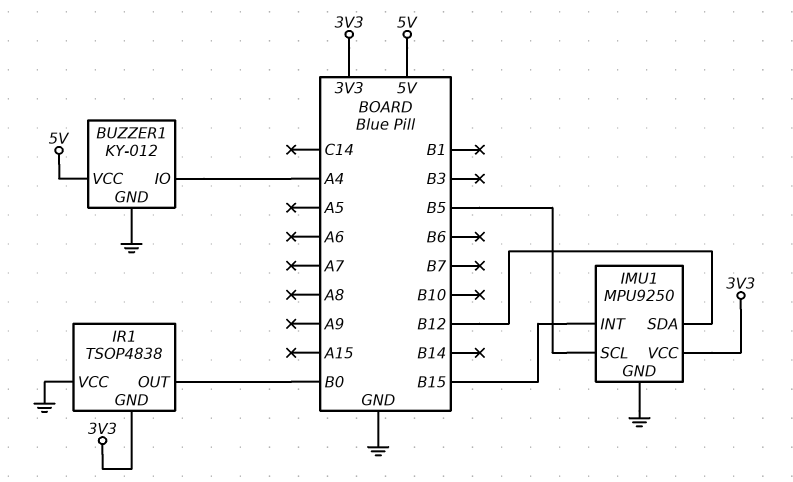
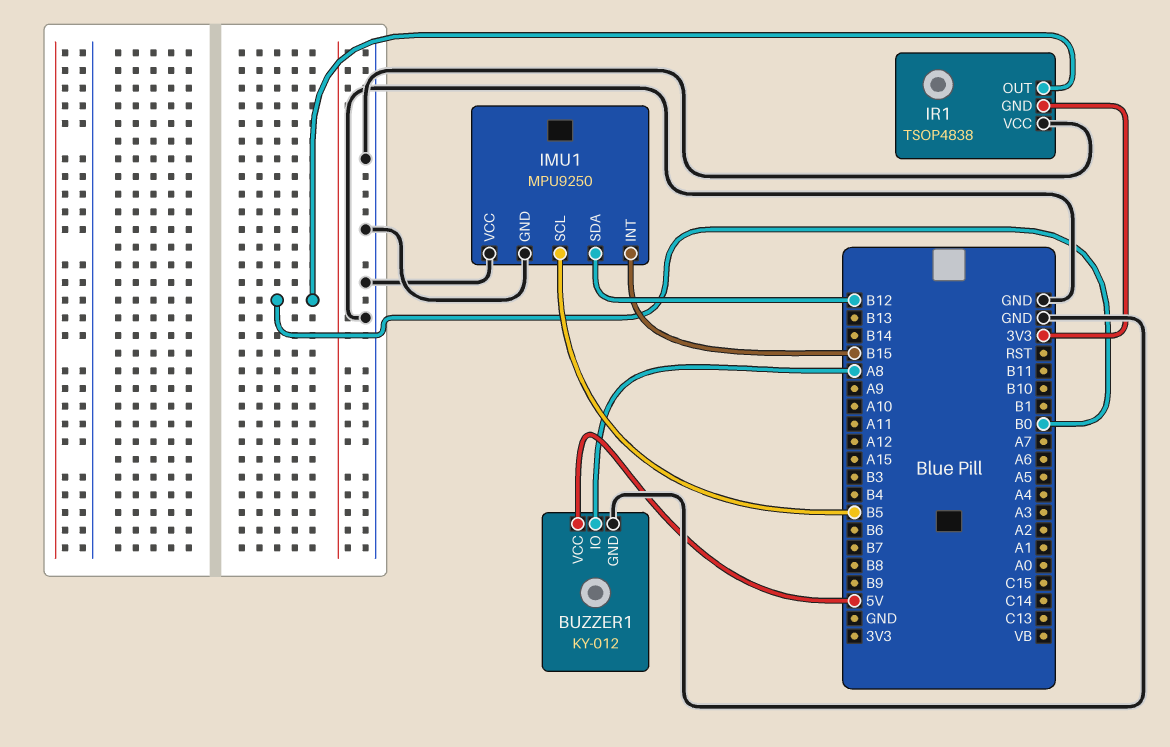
BUZZER1 pin IO: A4 -> A8
IMU1 pin VCC: 3V3 -> GND

